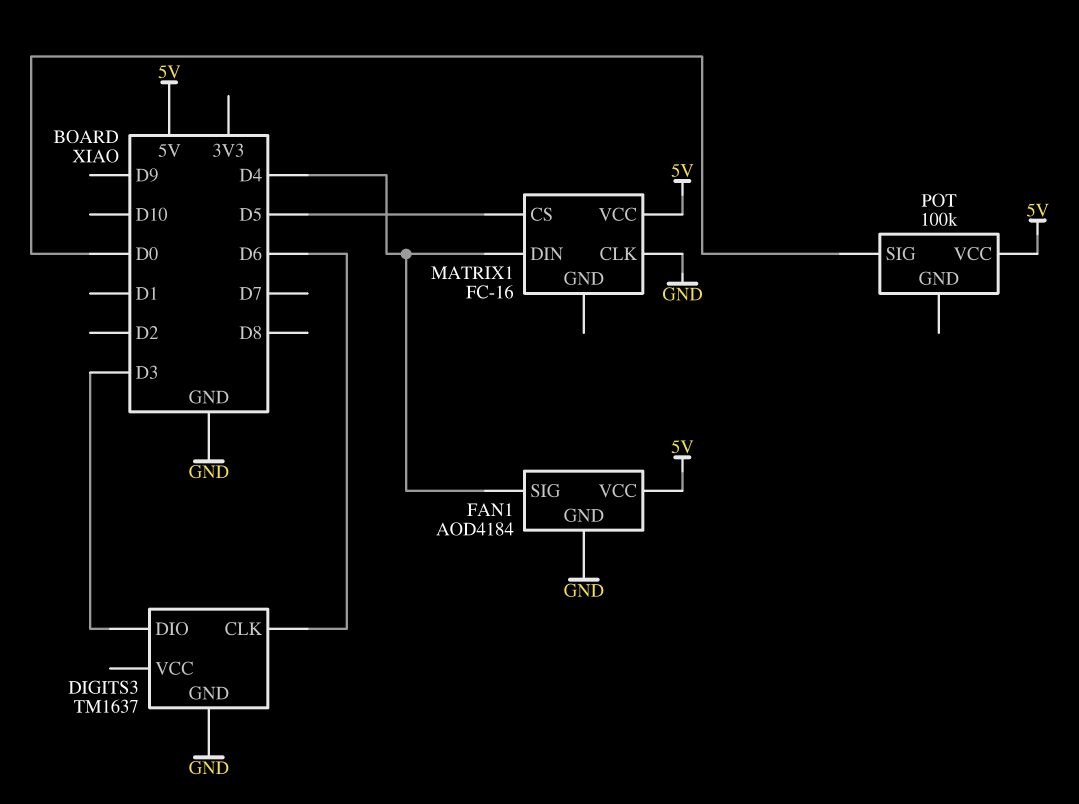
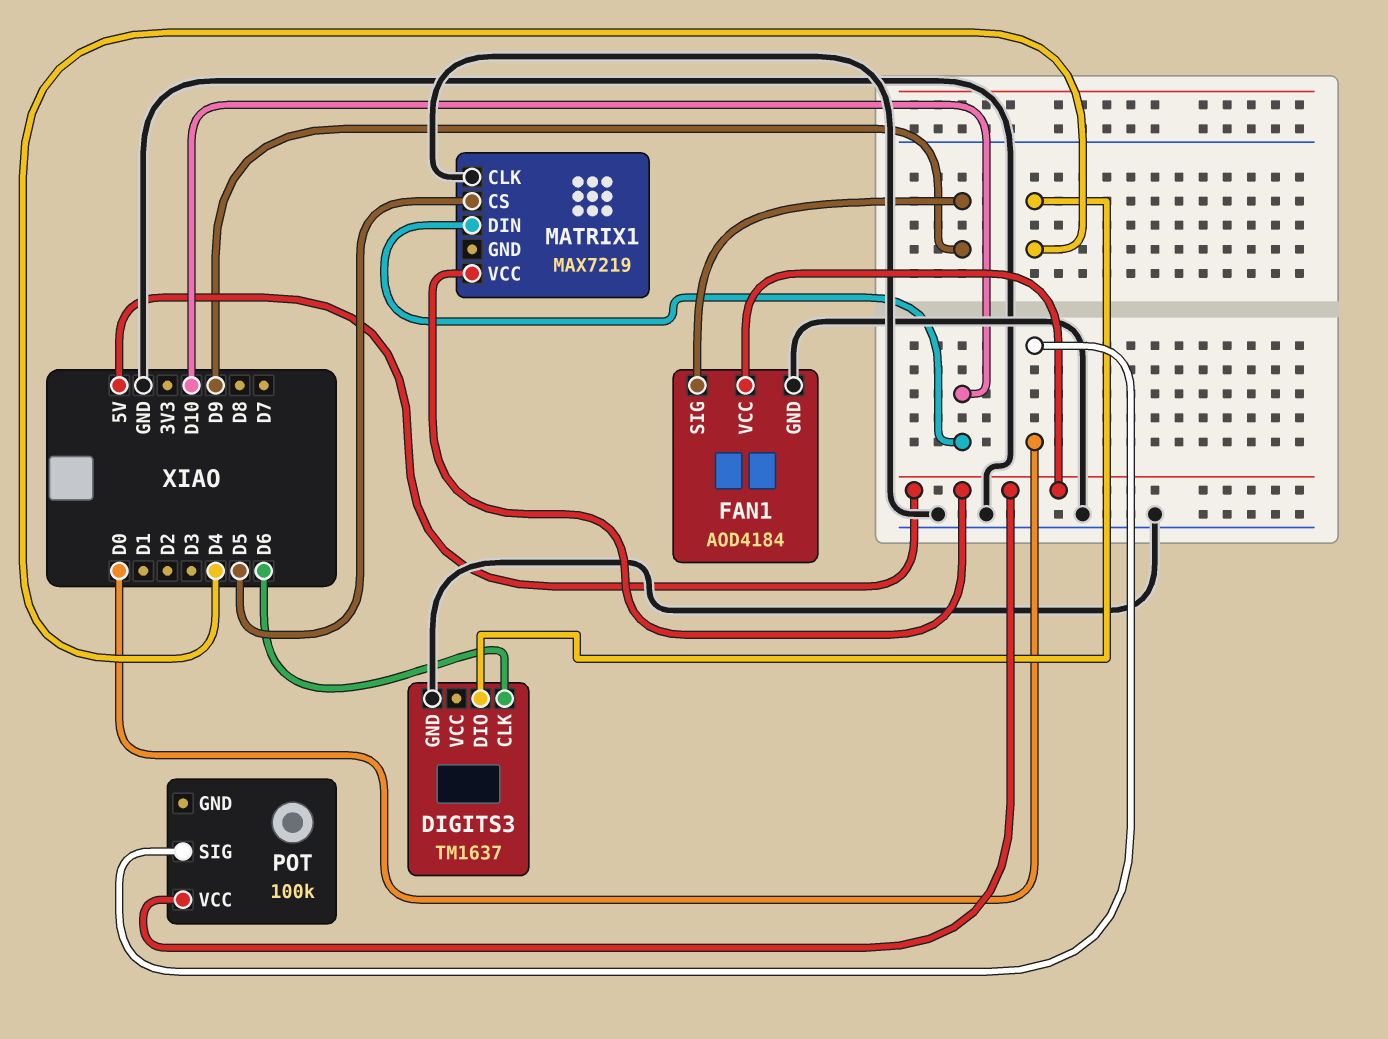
DIGITS3 pin DIO: D3 -> D4
FAN1 pin SIG: D4 -> D9
MATRIX1: FC-16 -> MAX7219
MATRIX1 pin DIN: D4 -> D10

